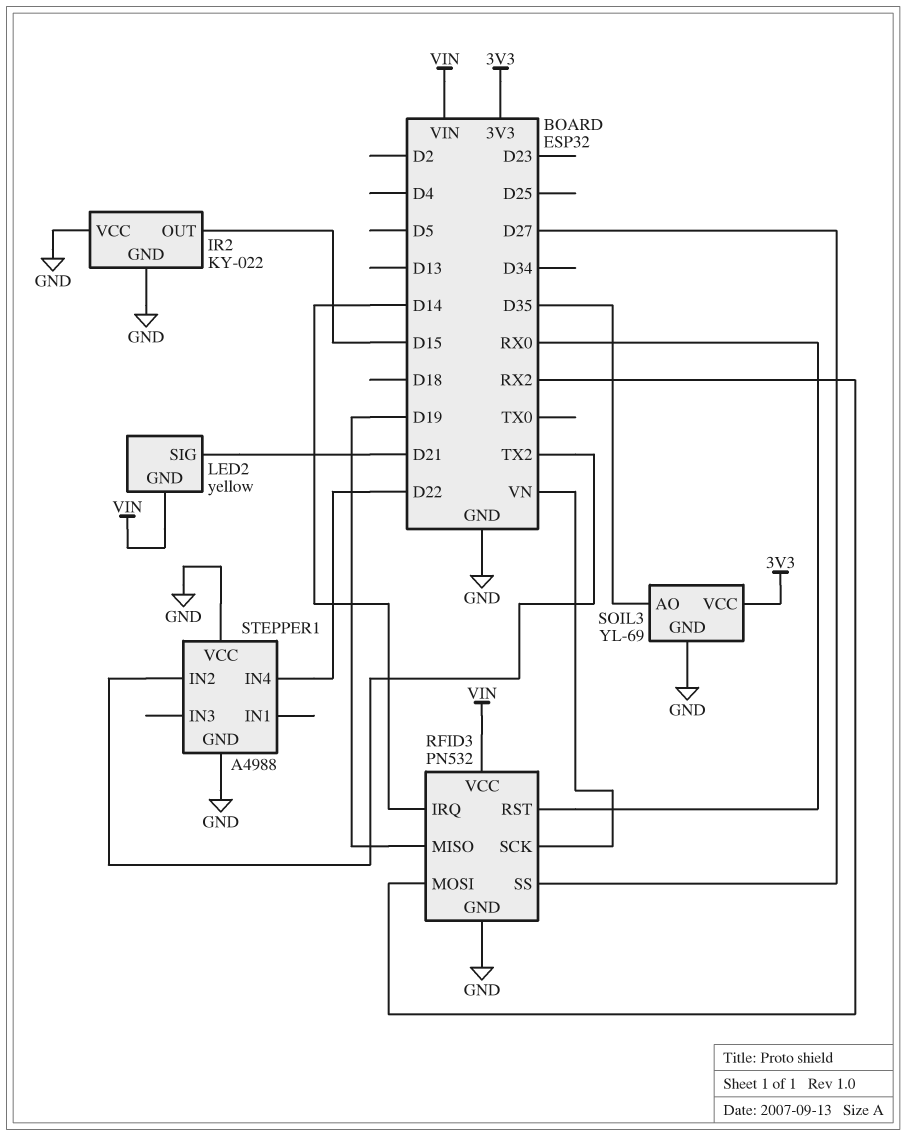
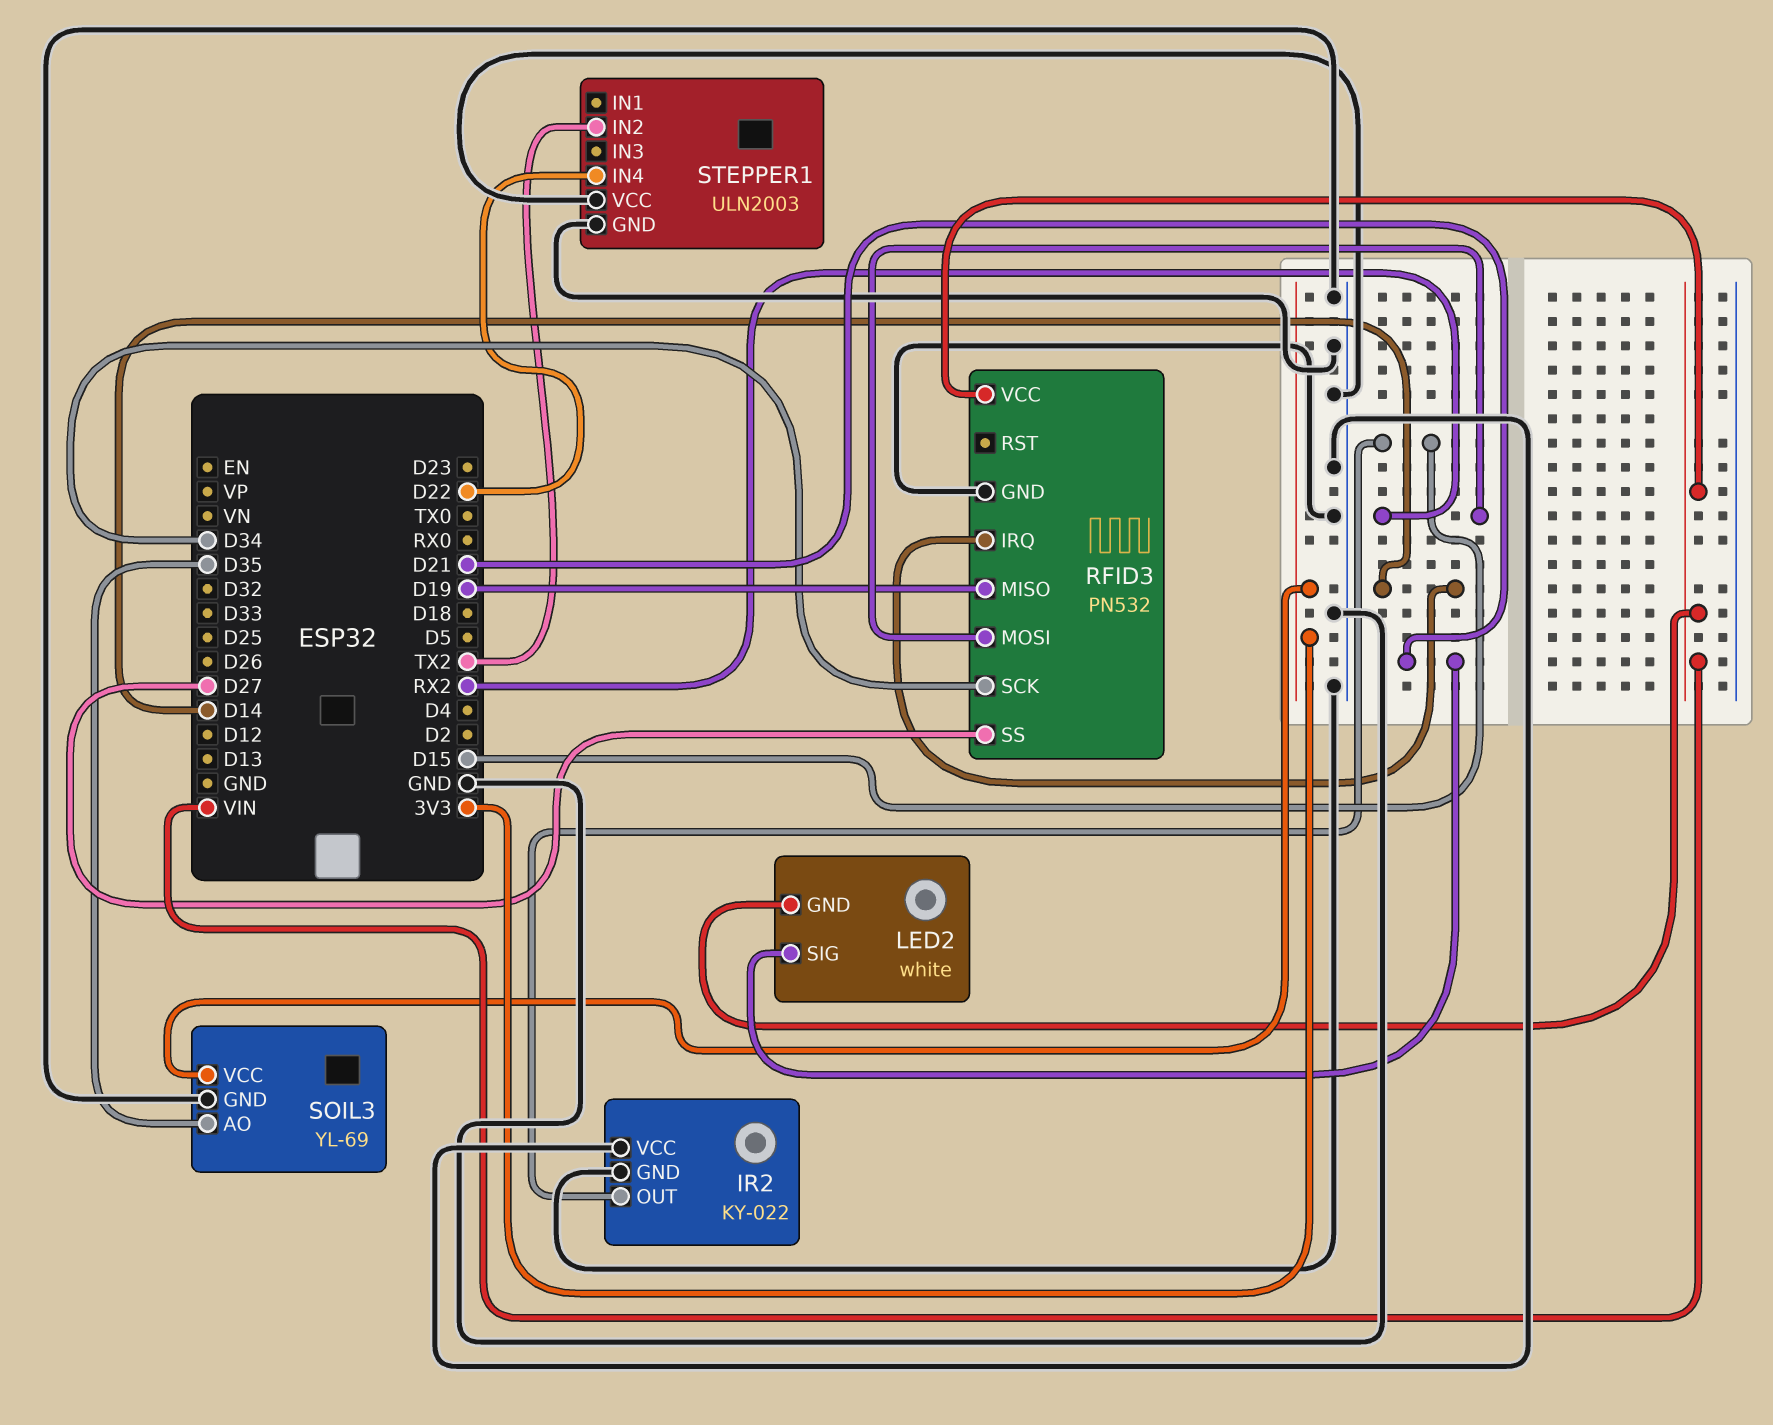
LED2: yellow -> white
RFID3 pin RST: RX0 -> none
RFID3 pin SCK: VN -> D34
STEPPER1: A4988 -> ULN2003

